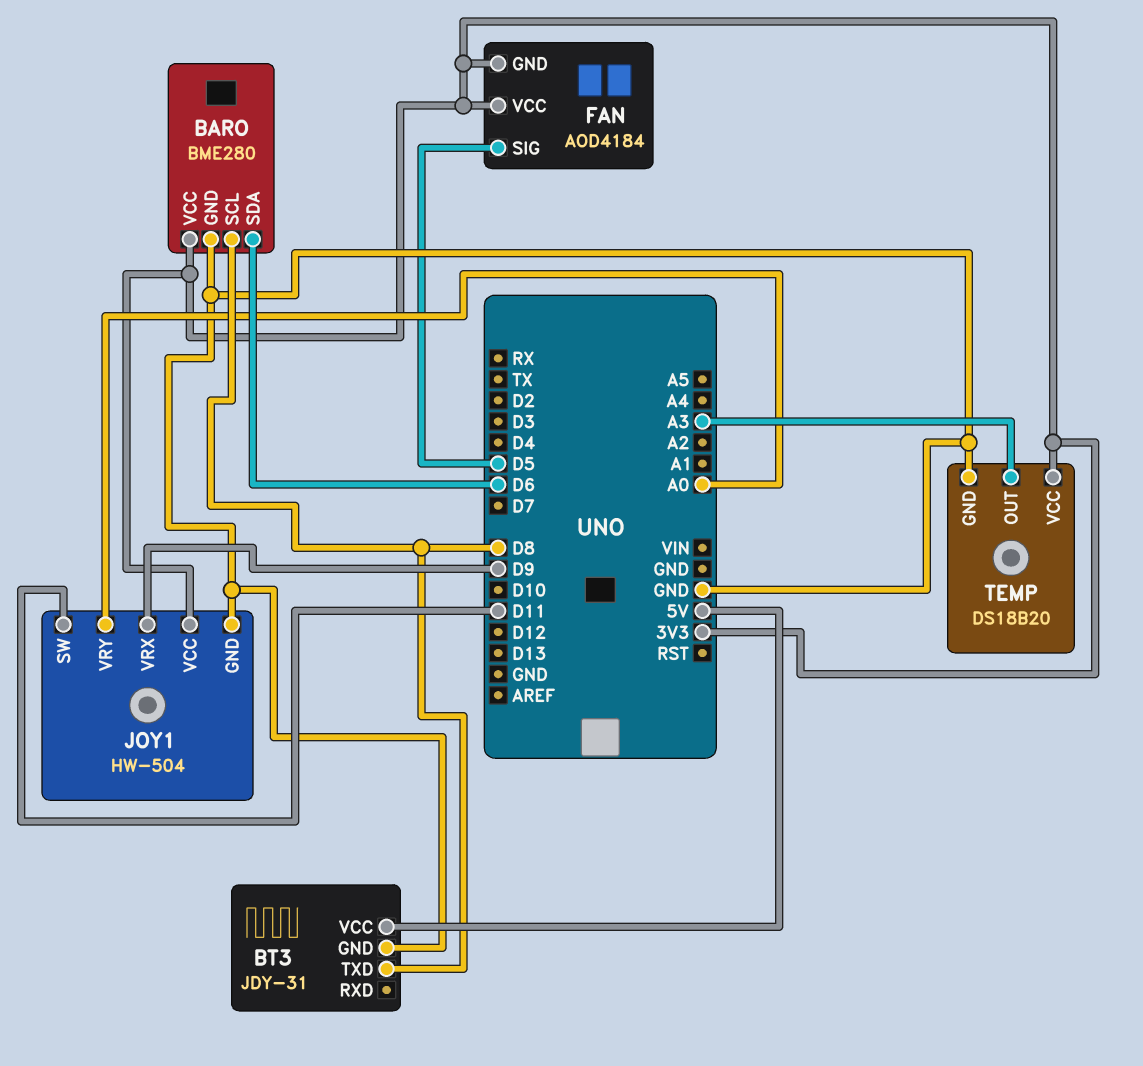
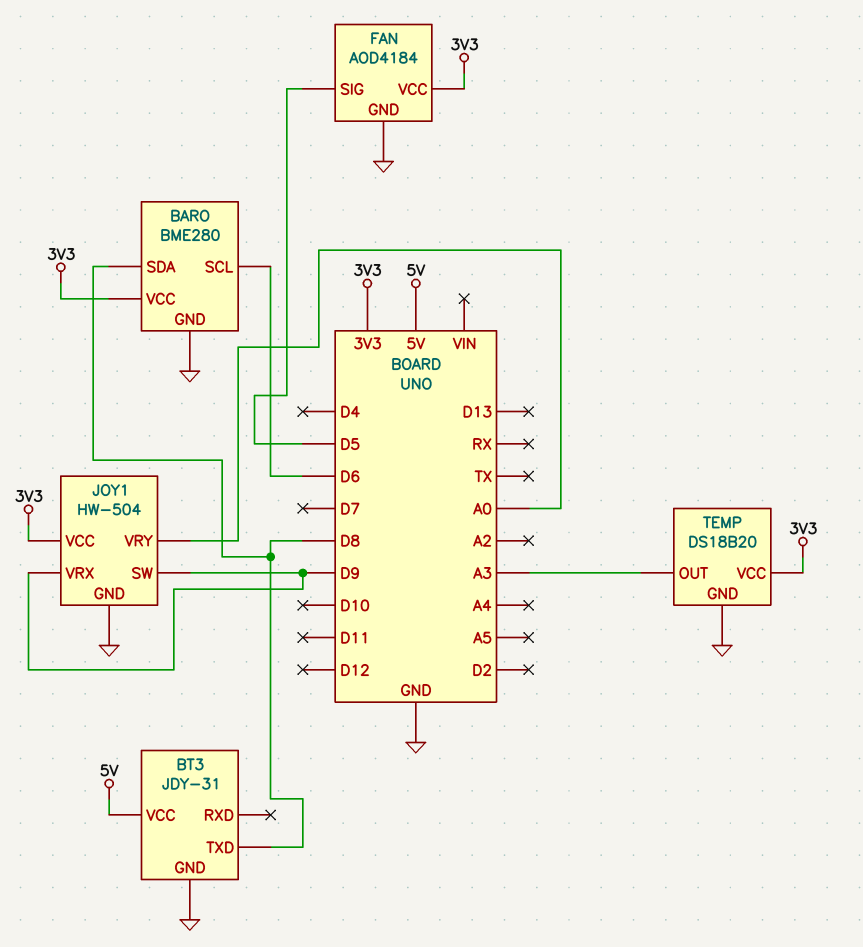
BARO pin SCL: D8 -> D6
BARO pin SDA: D6 -> D8
FAN pin GND: 3V3 -> GND
JOY1 pin SW: D11 -> D9

